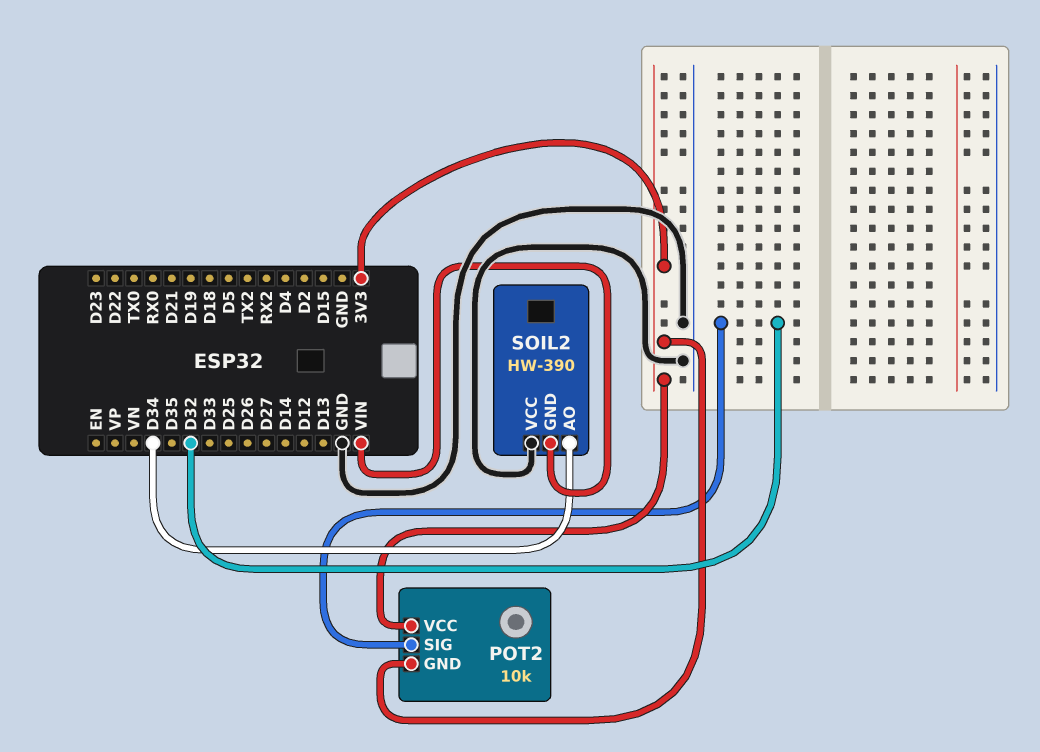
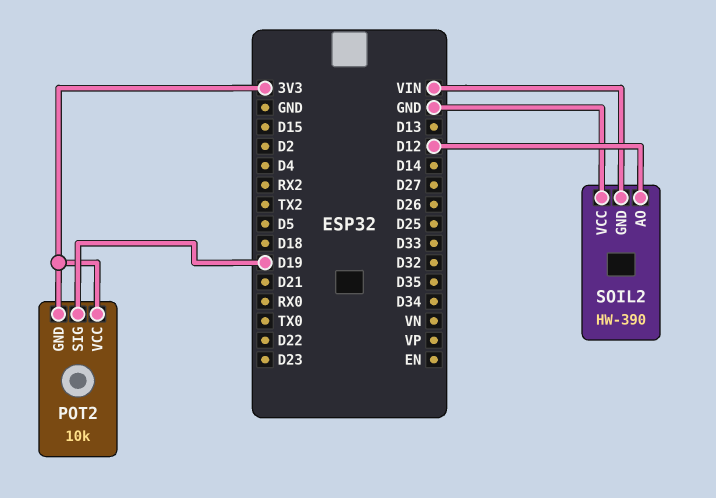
POT2 pin SIG: D32 -> D19
SOIL2 pin AO: D34 -> D12

